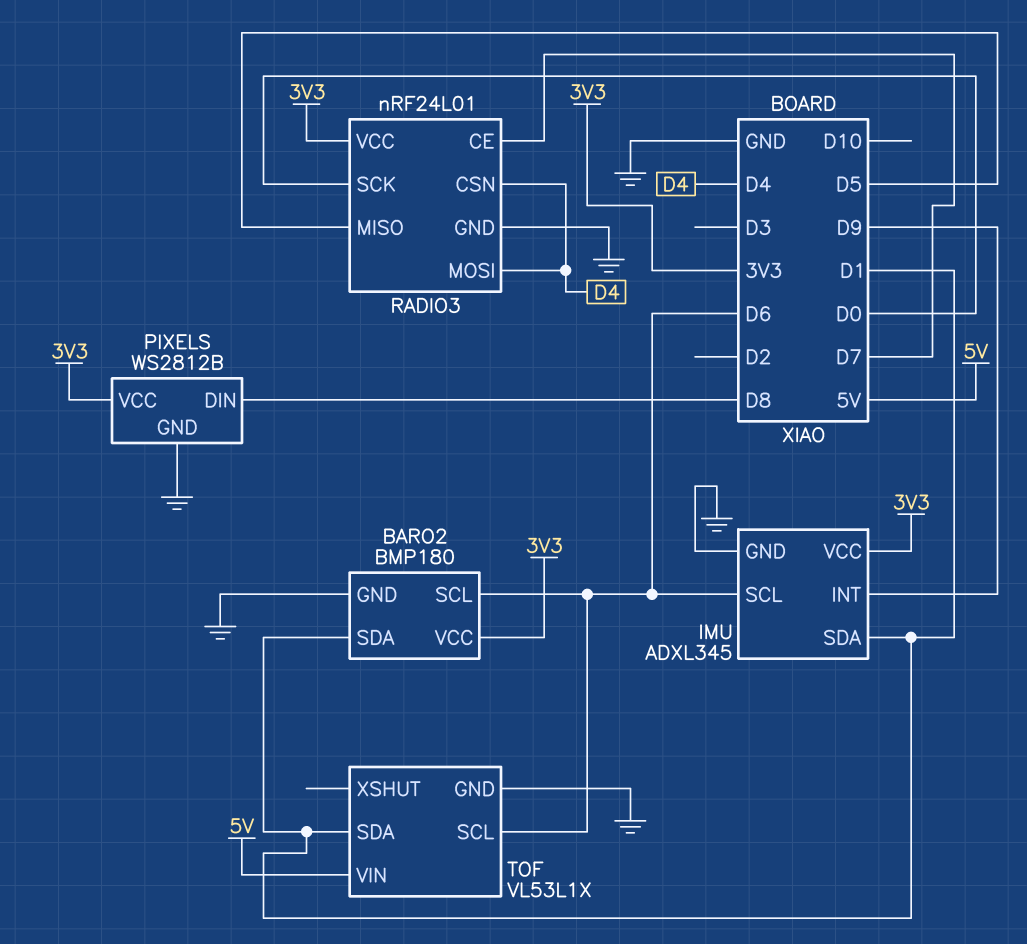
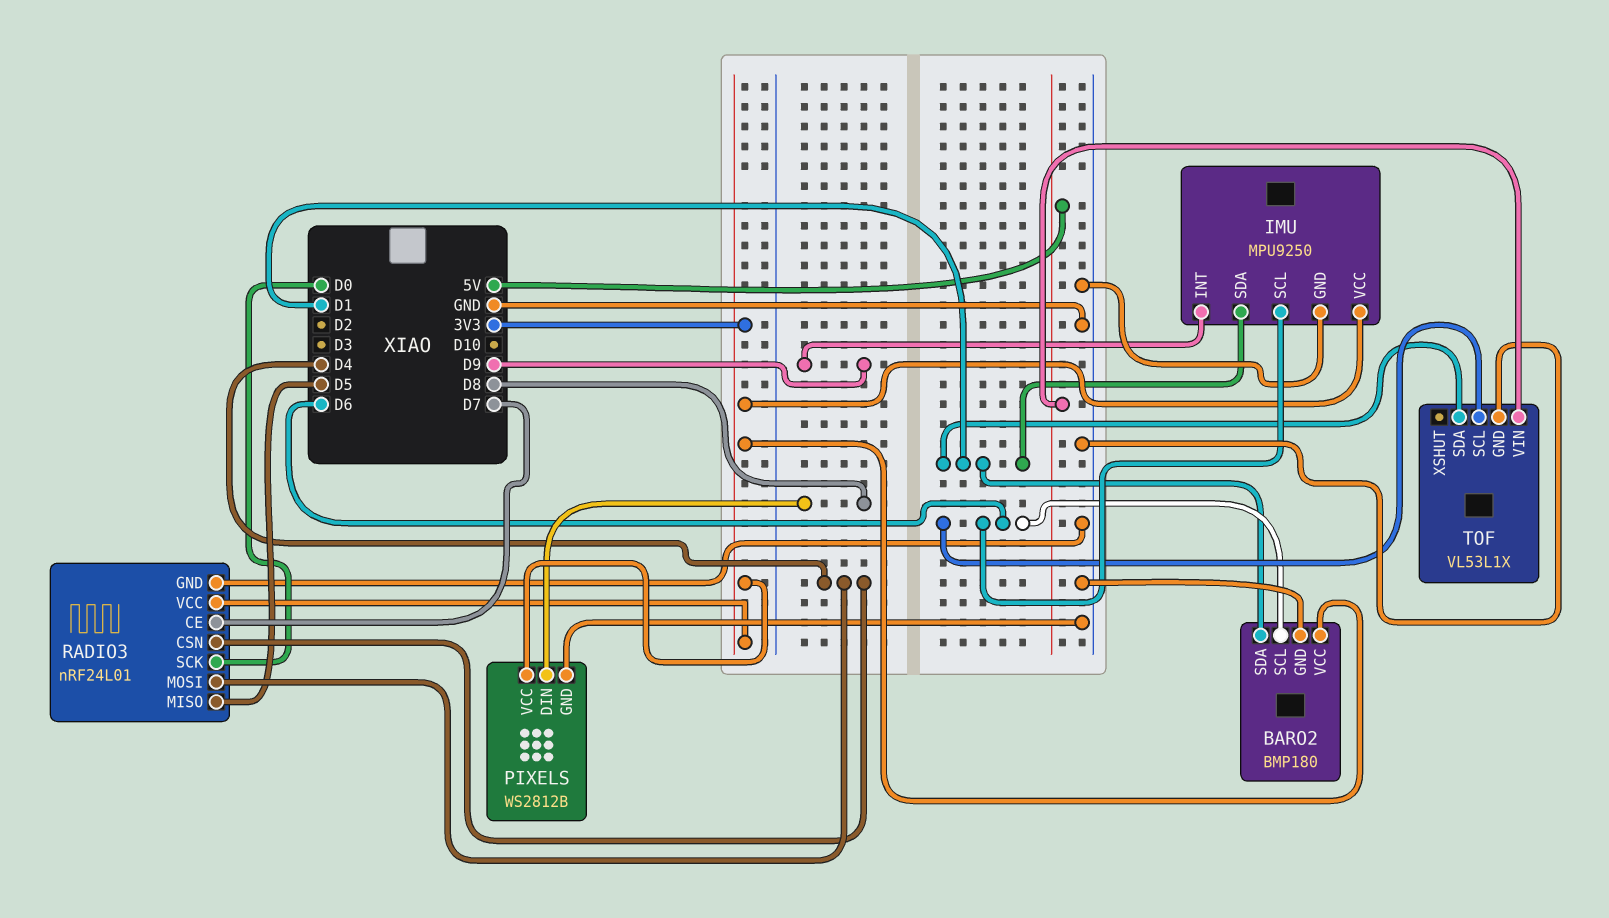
IMU: ADXL345 -> MPU9250

